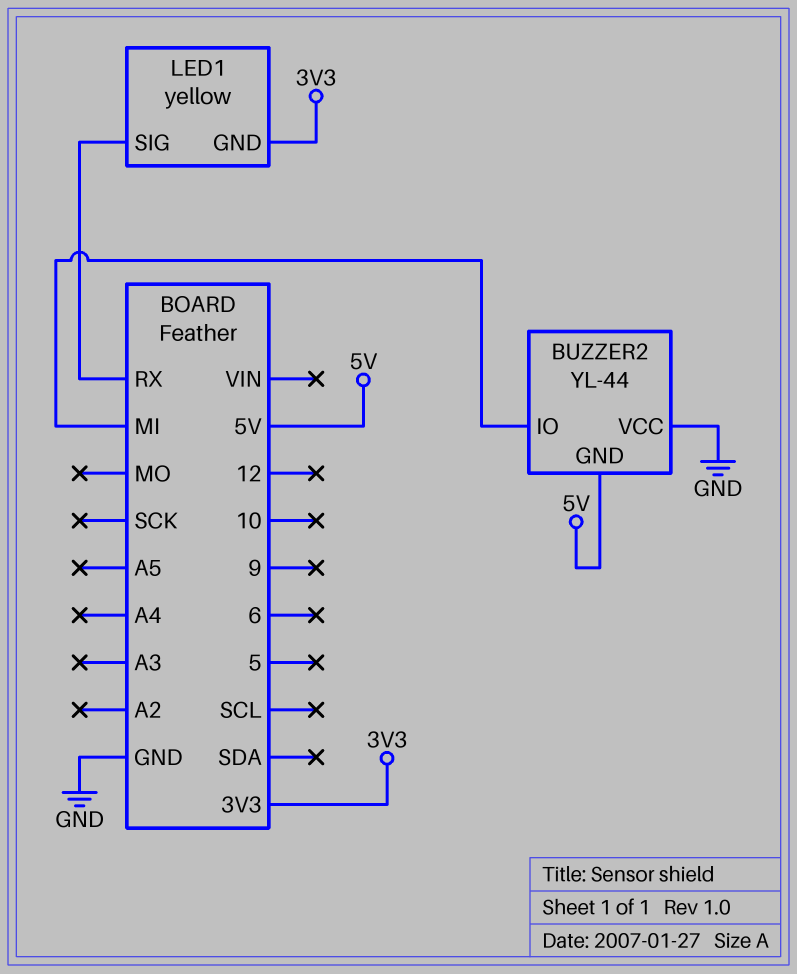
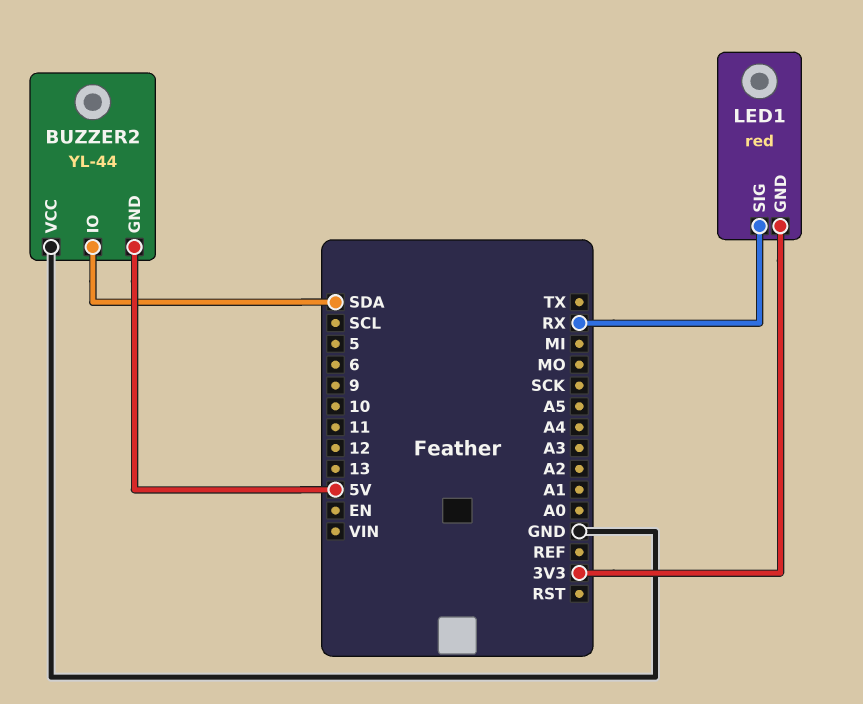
BUZZER2 pin IO: MI -> SDA
LED1: yellow -> red

